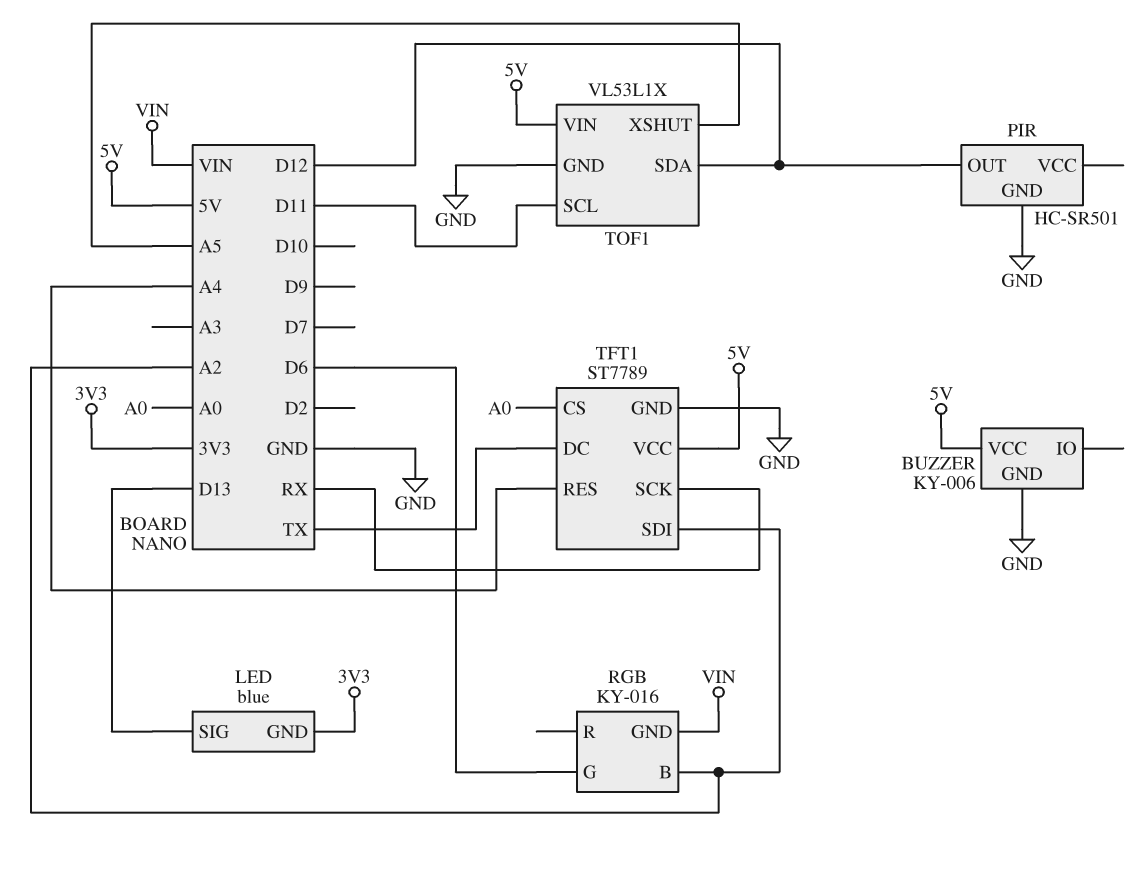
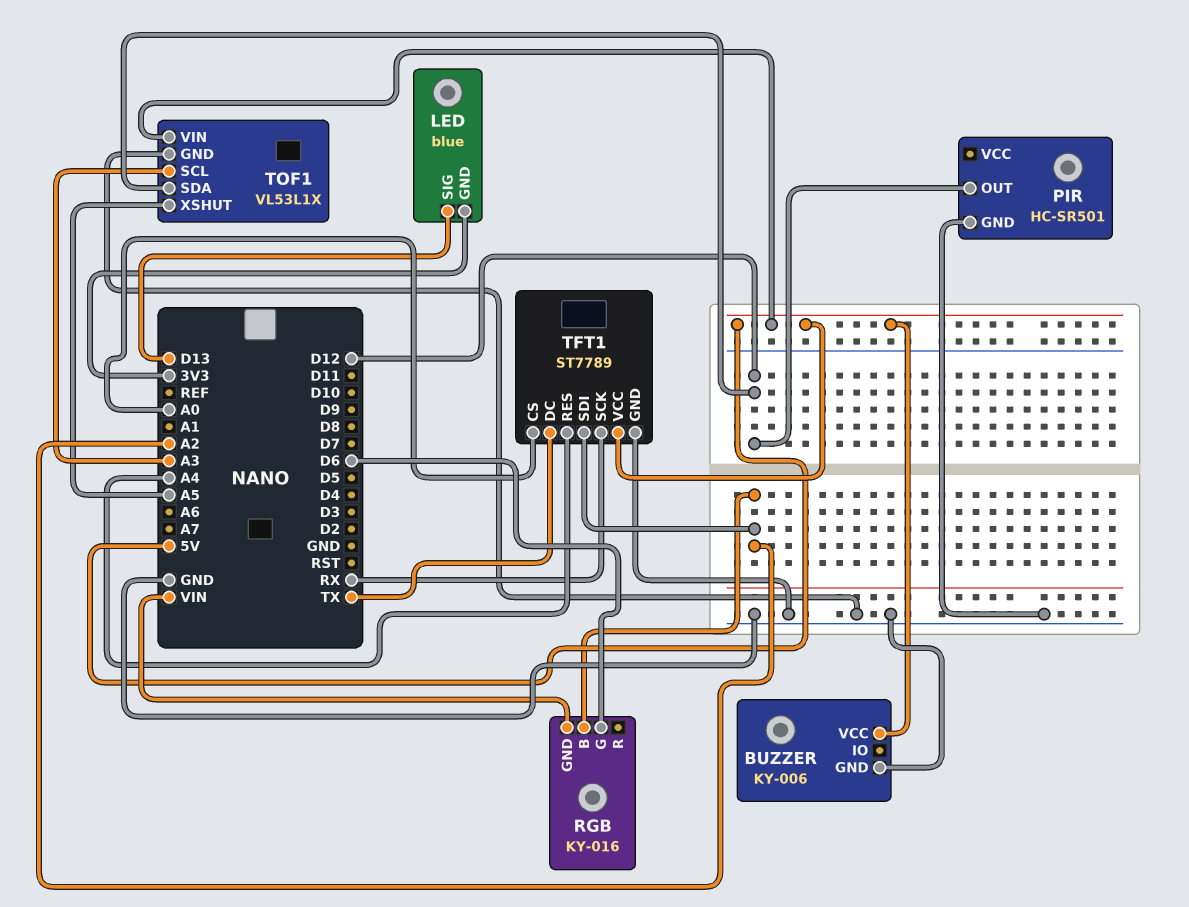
TOF1 pin SCL: D11 -> A3

